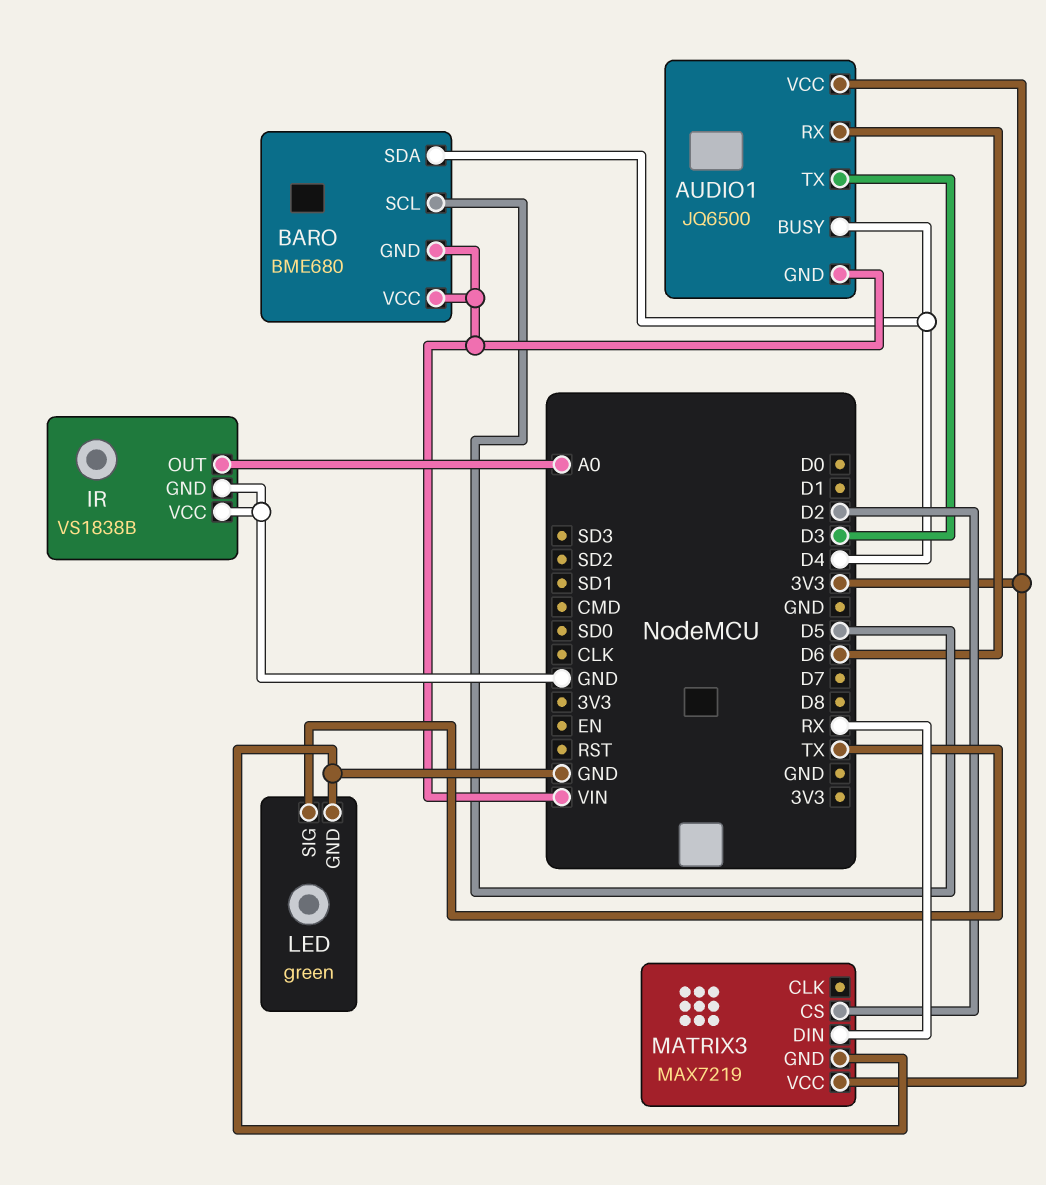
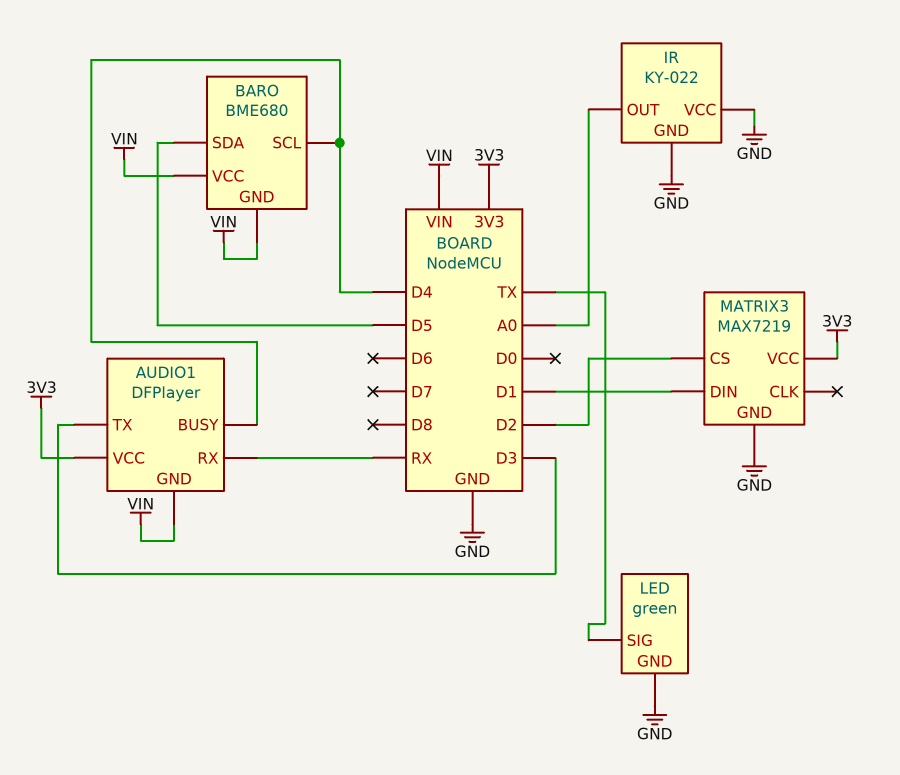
AUDIO1: JQ6500 -> DFPlayer
AUDIO1 pin RX: D6 -> RX
BARO pin SCL: D5 -> D4
BARO pin SDA: D4 -> D5
IR: VS1838B -> KY-022
MATRIX3 pin DIN: RX -> D1

